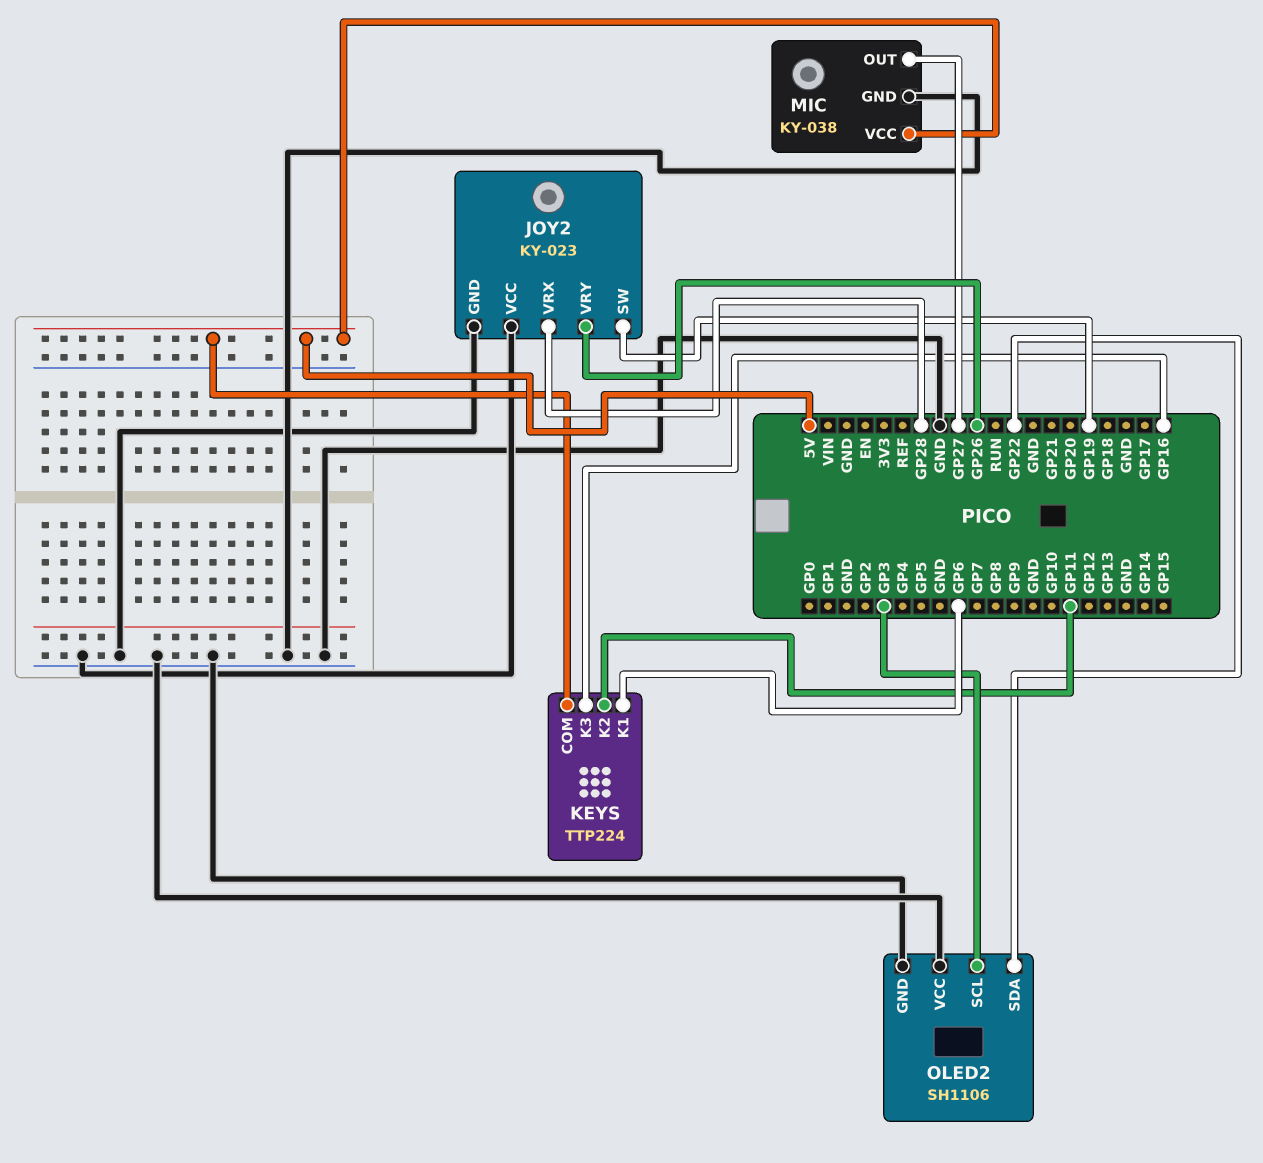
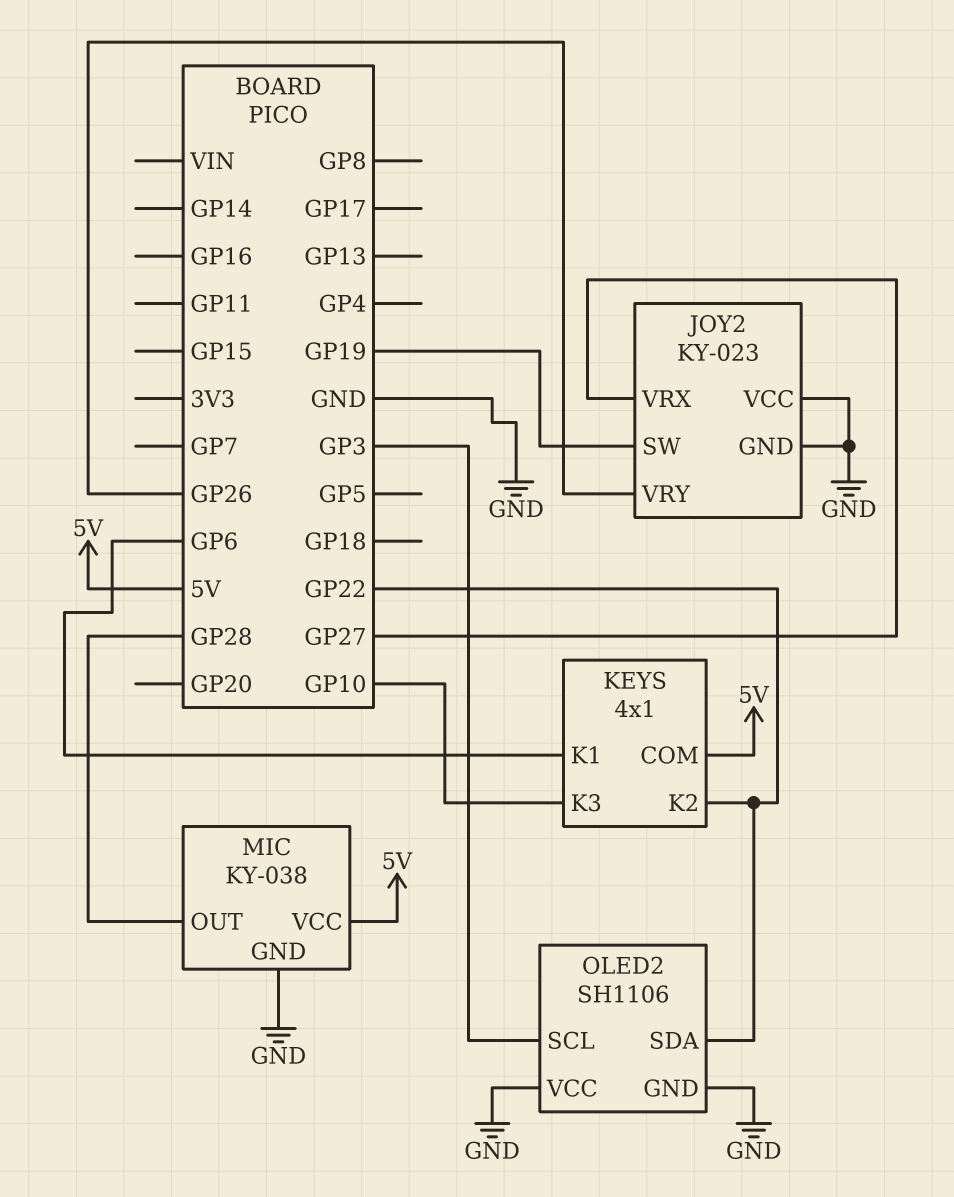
JOY2 pin VRX: GP28 -> GP27
KEYS: TTP224 -> 4x1
KEYS pin K2: GP11 -> GP22
KEYS pin K3: GP16 -> GP10
MIC pin OUT: GP27 -> GP28

